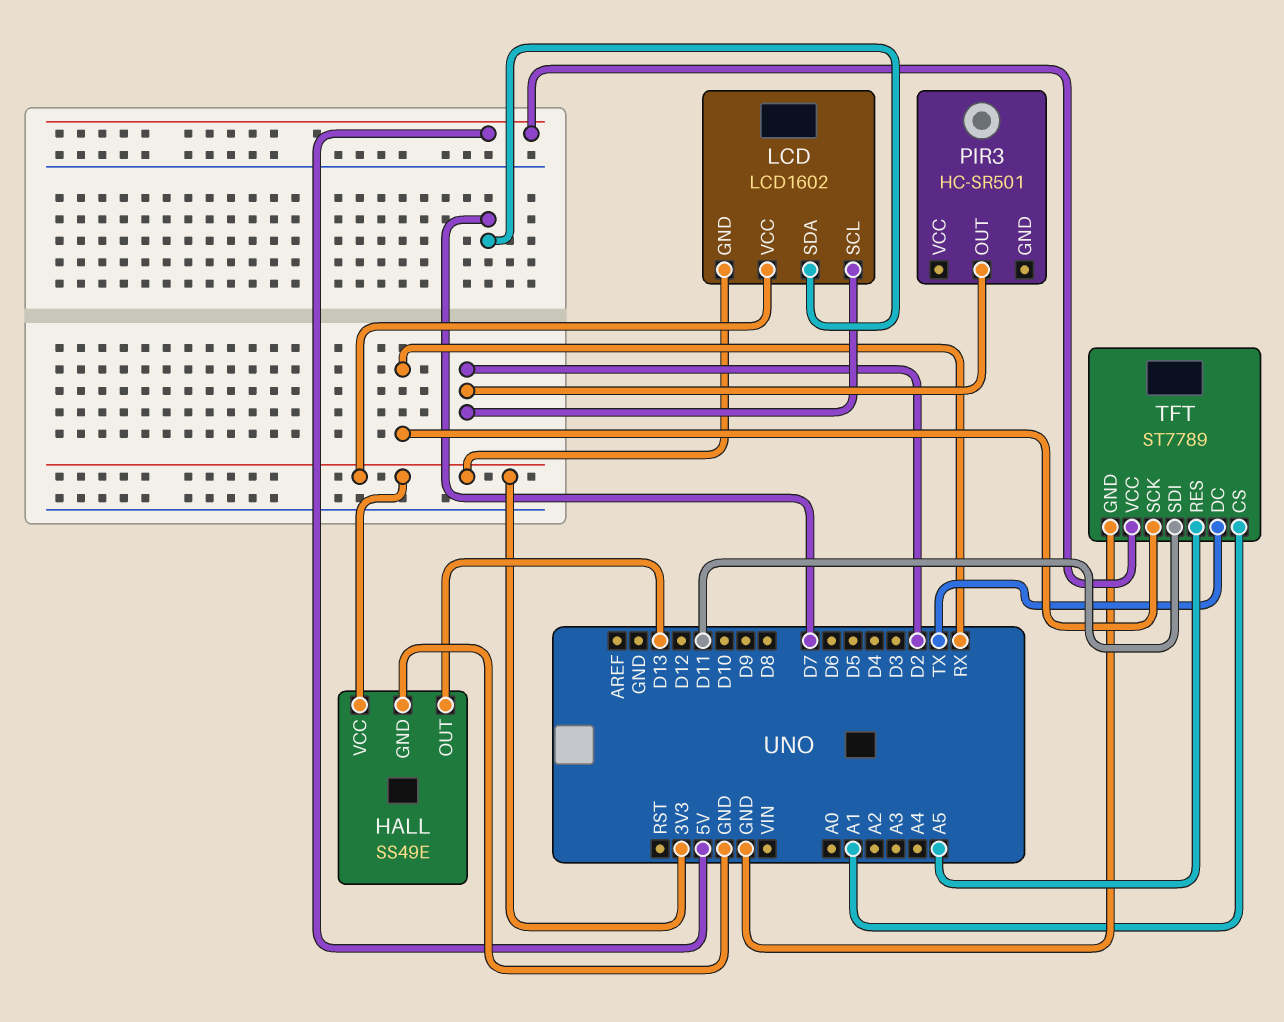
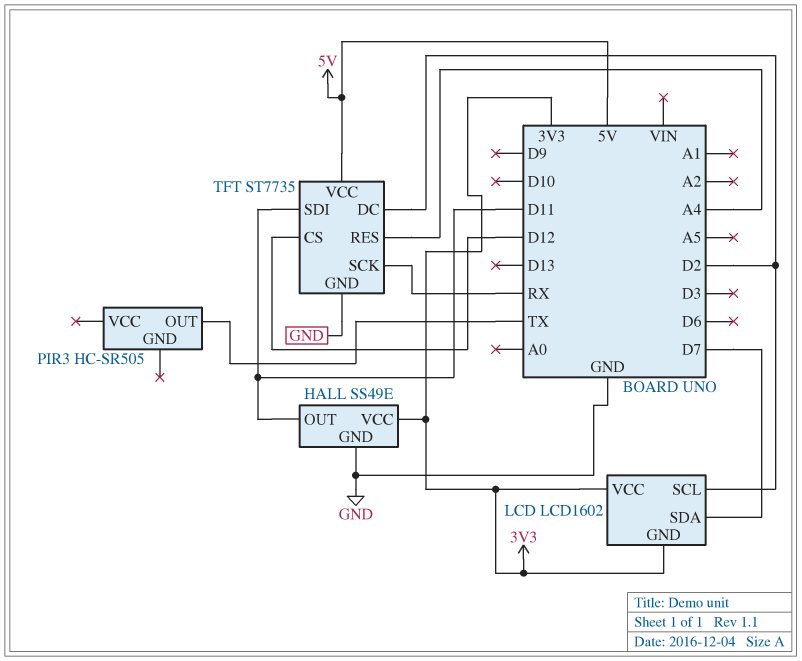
HALL pin OUT: D13 -> D11
PIR3: HC-SR501 -> HC-SR505
PIR3 pin OUT: D2 -> TX
TFT: ST7789 -> ST7735
TFT pin CS: A1 -> D12
TFT pin DC: TX -> D2
TFT pin RES: A5 -> A4

